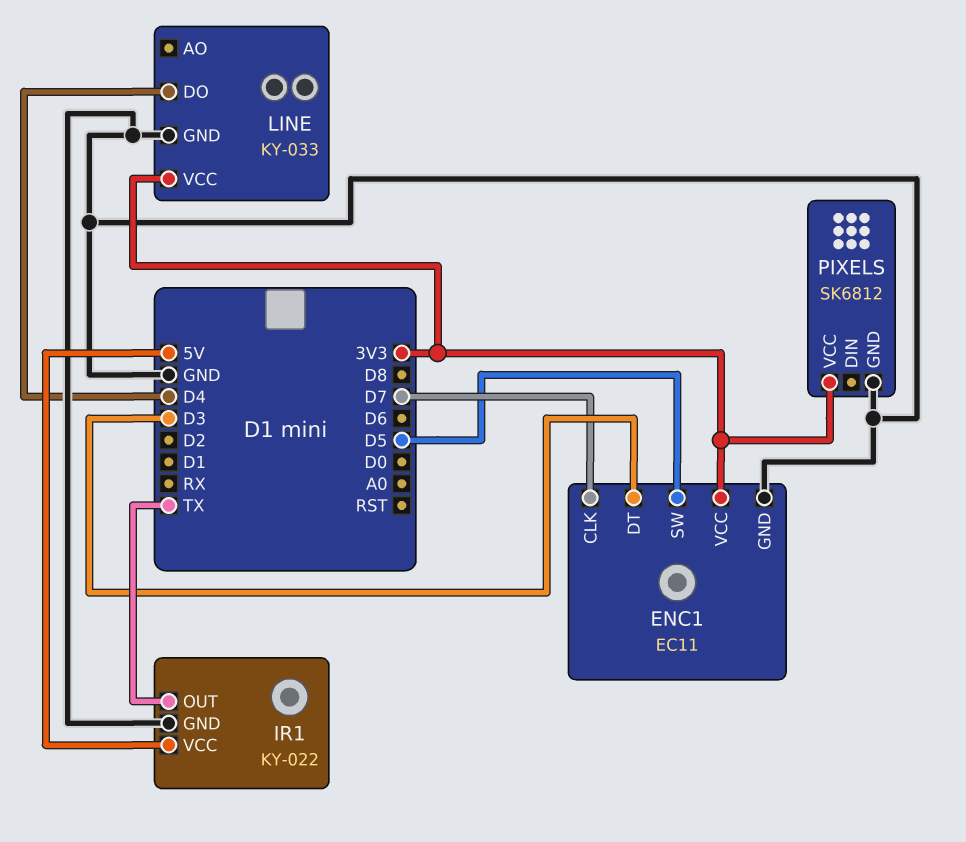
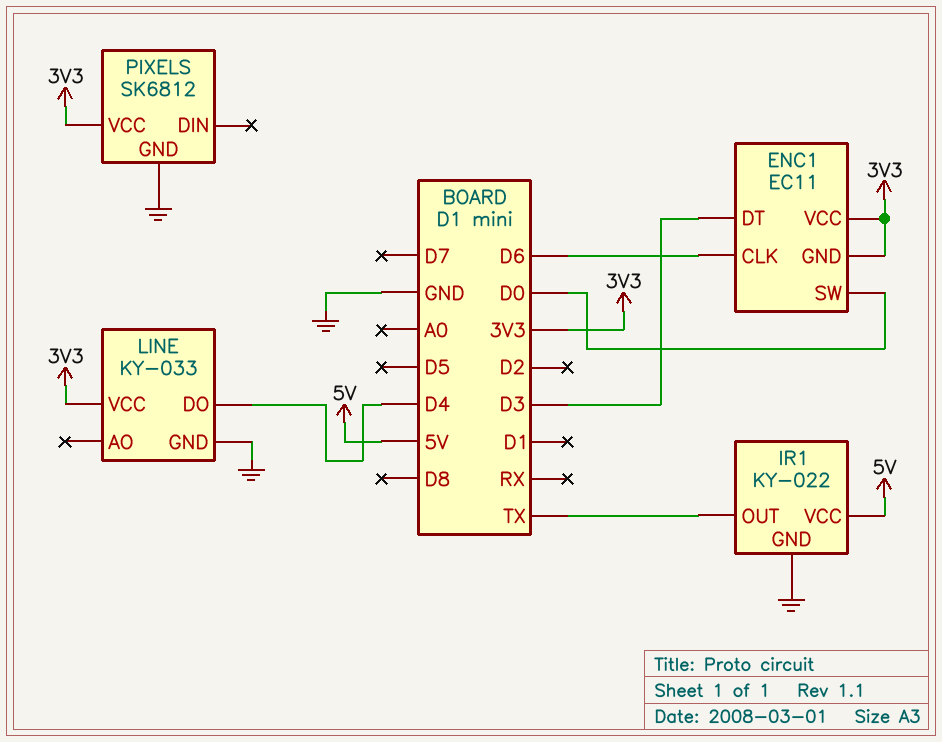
ENC1 pin CLK: D7 -> D6
ENC1 pin GND: GND -> 3V3
ENC1 pin SW: D5 -> D0

